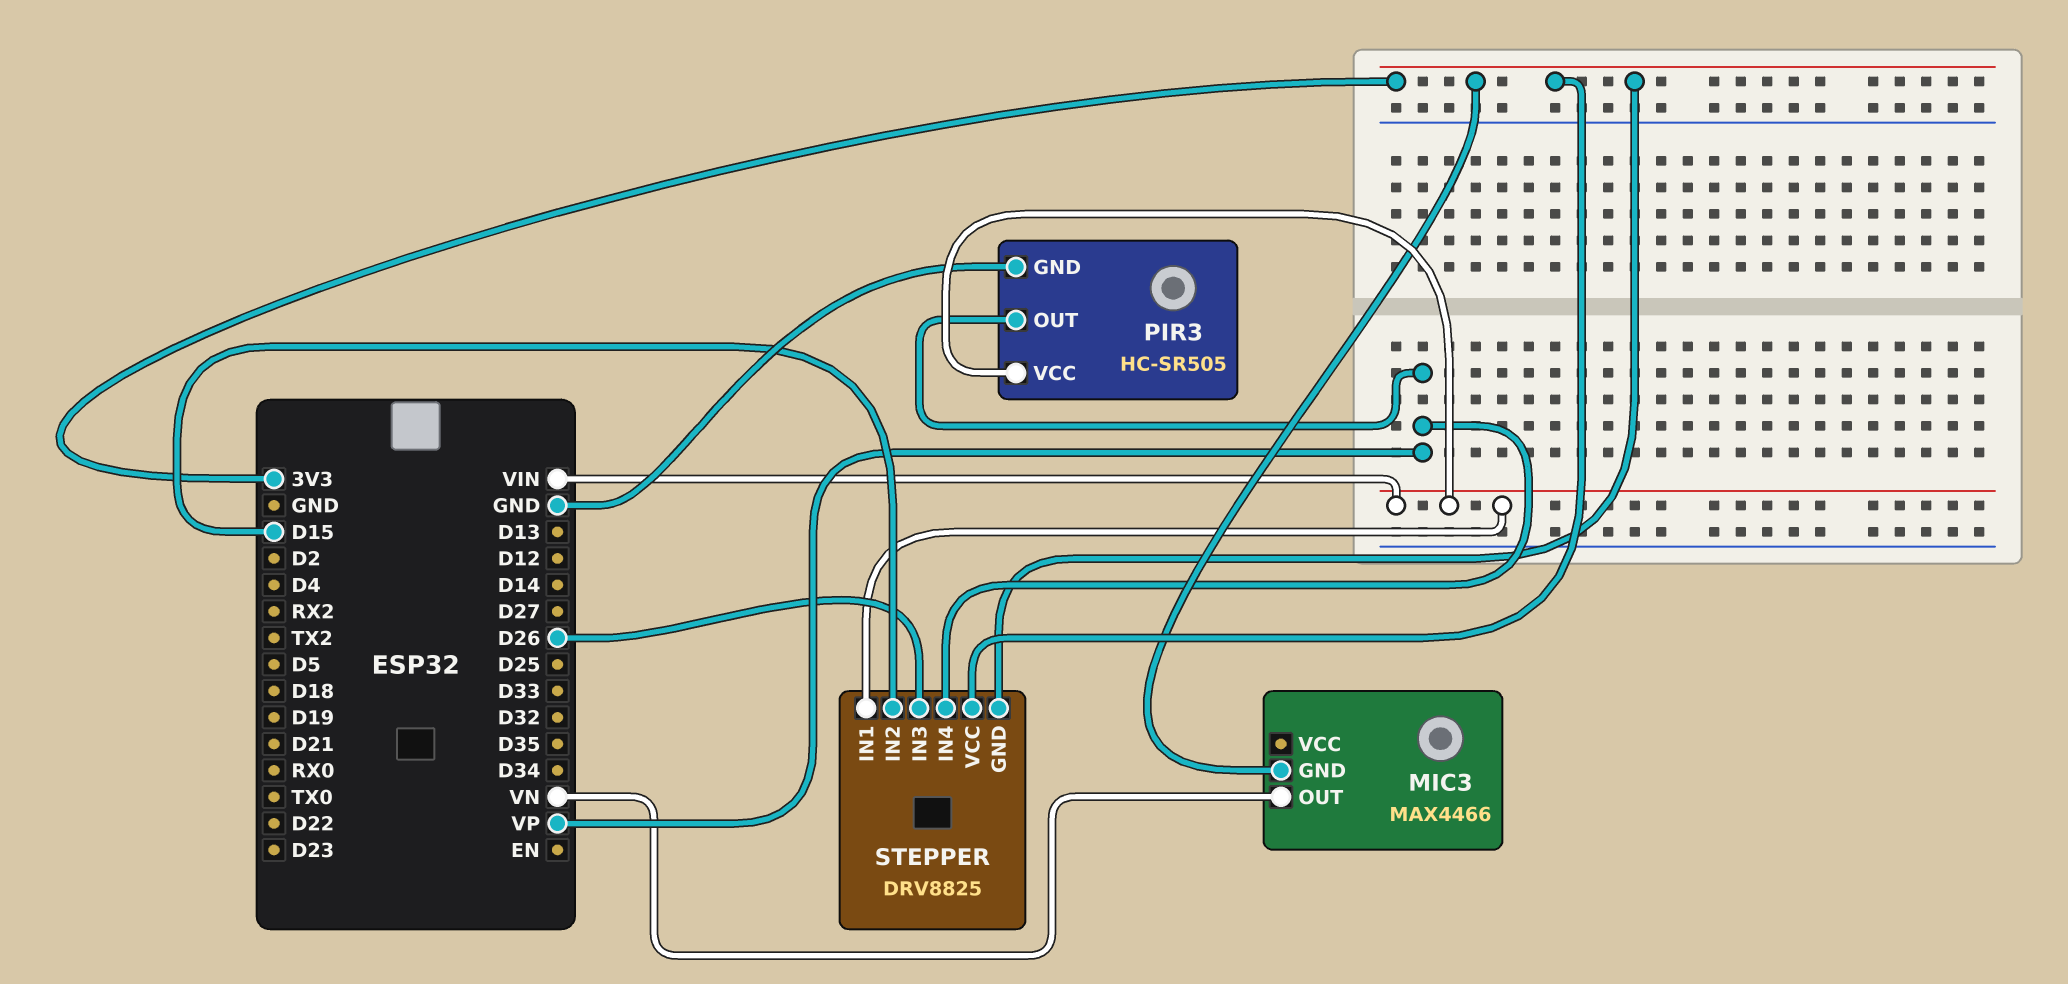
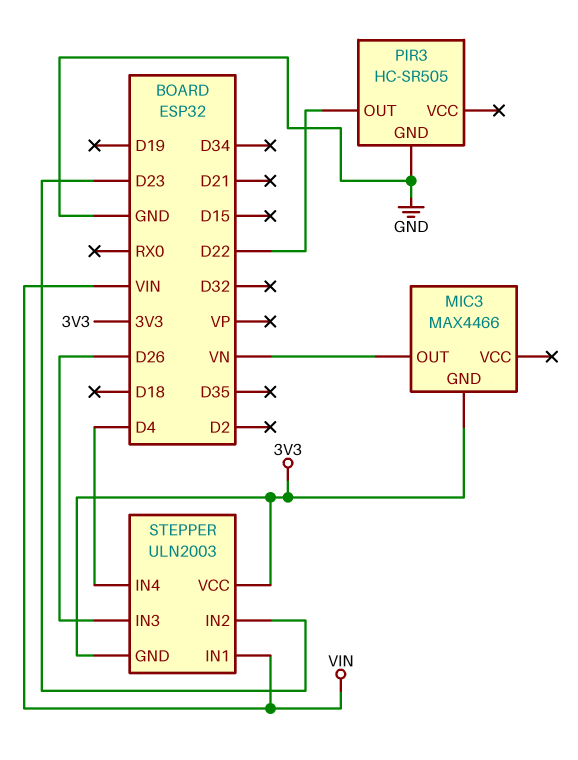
PIR3 pin OUT: VP -> D22
PIR3 pin VCC: VIN -> none
STEPPER: DRV8825 -> ULN2003
STEPPER pin IN2: D15 -> D23
STEPPER pin IN4: VP -> D4

